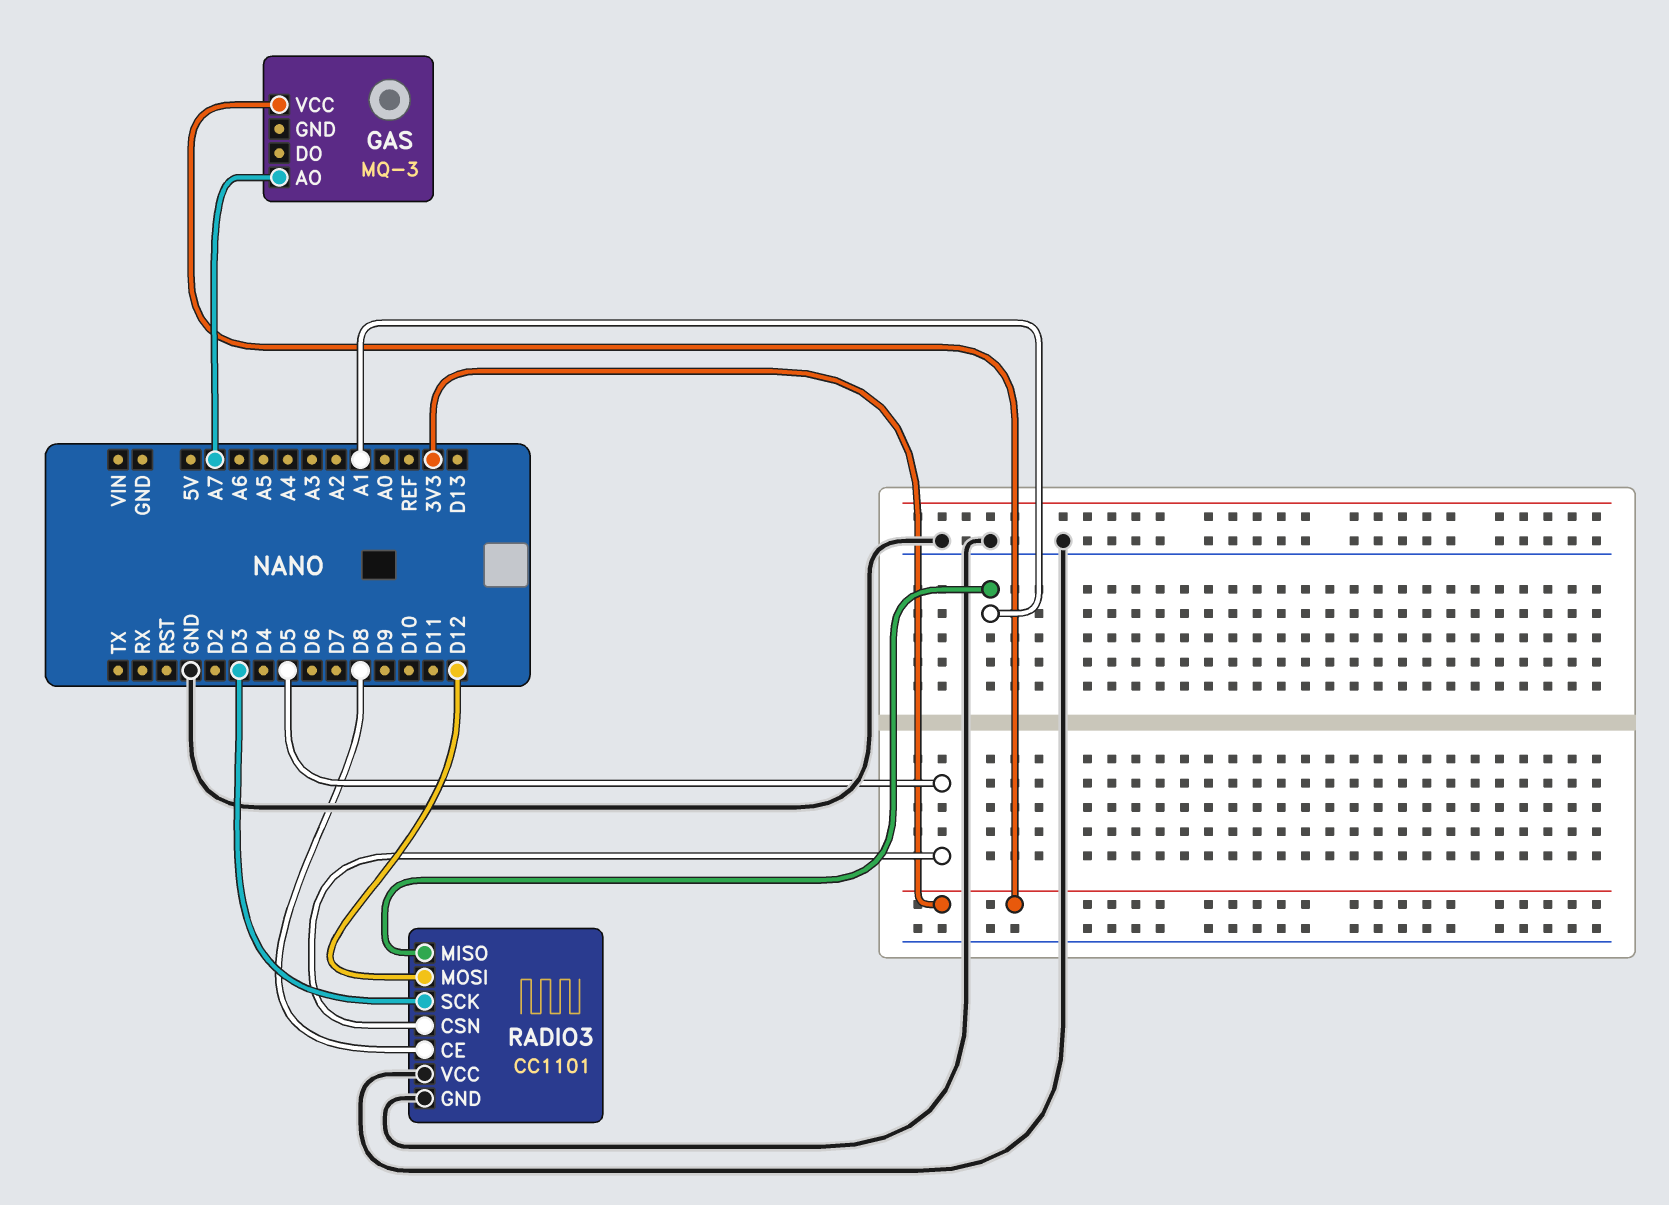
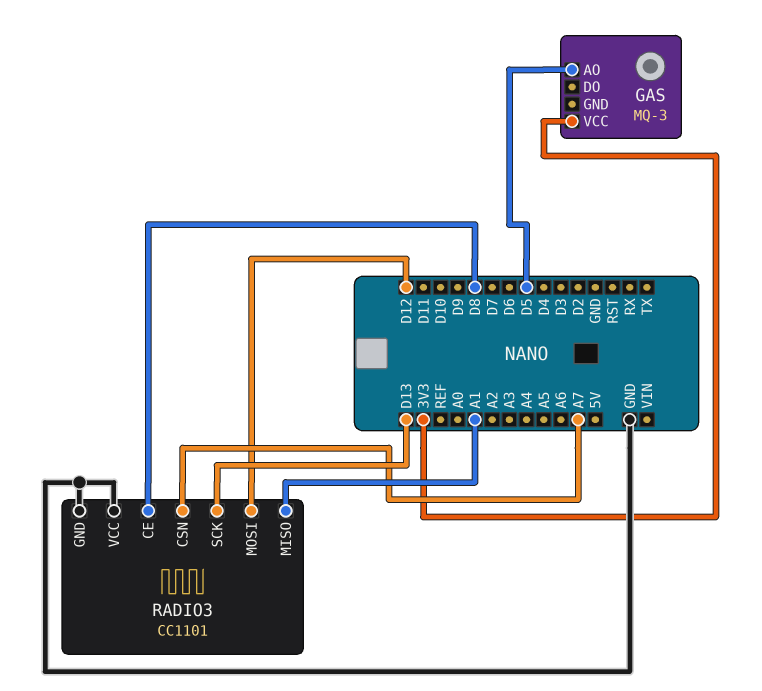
GAS pin AO: A7 -> D5
RADIO3 pin CSN: D5 -> A7
RADIO3 pin SCK: D3 -> D13

